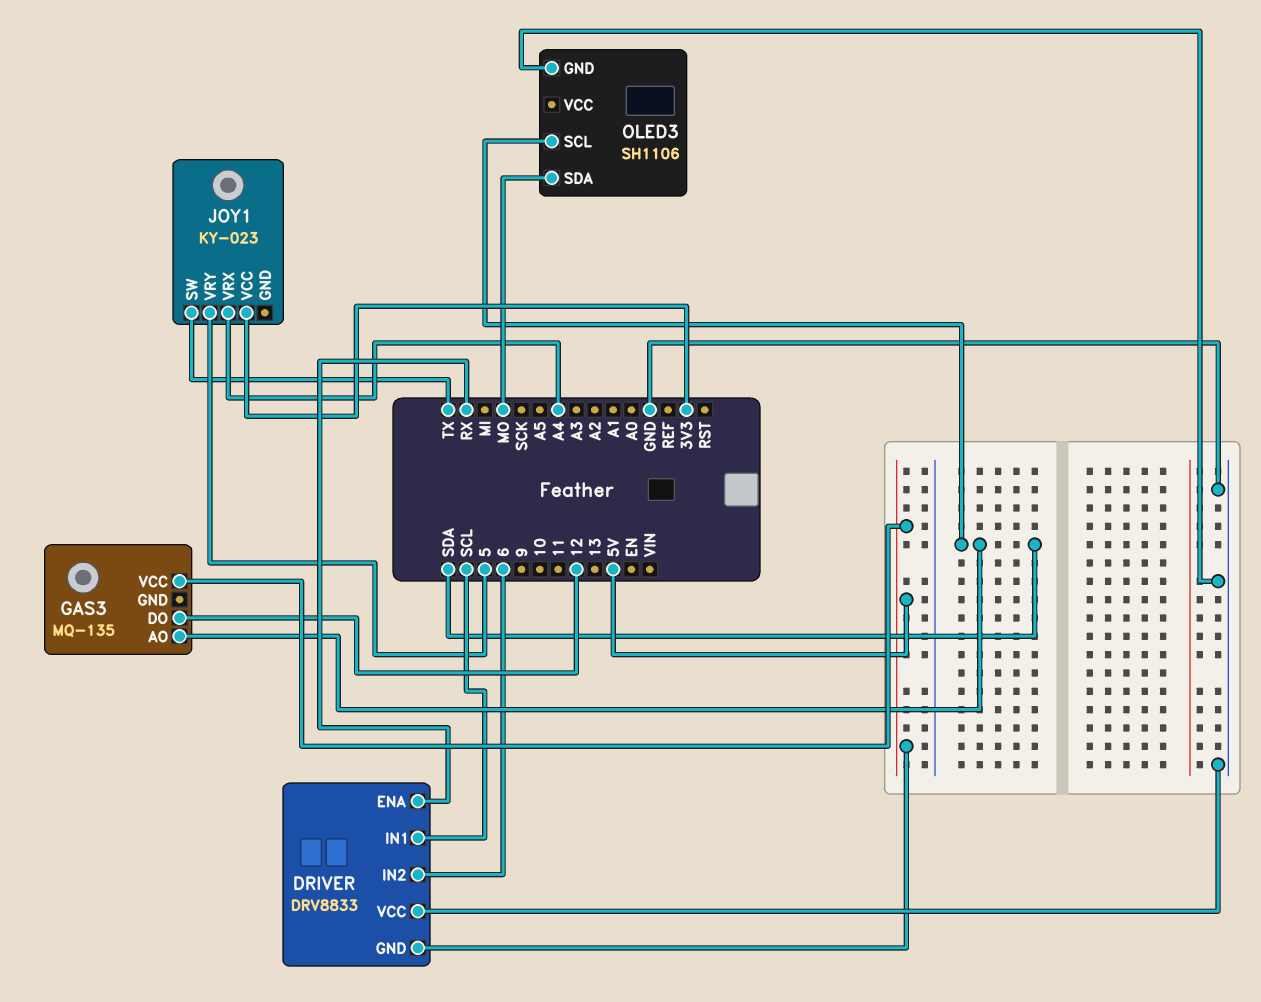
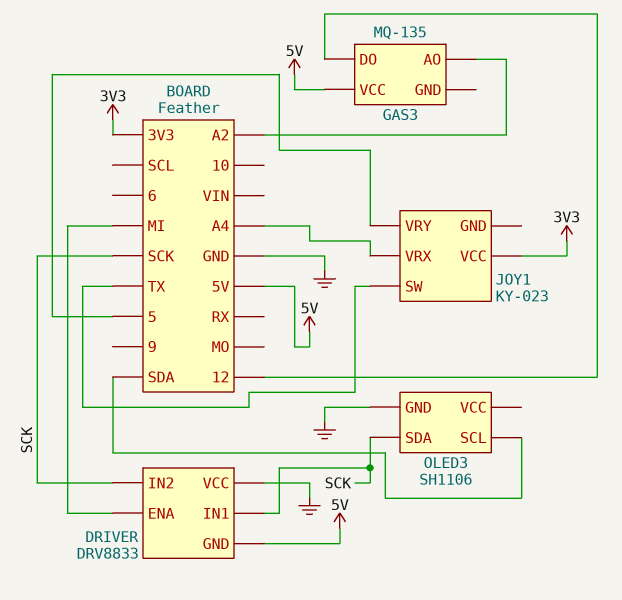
DRIVER pin ENA: RX -> MI
DRIVER pin IN1: SCL -> SCK
DRIVER pin IN2: 6 -> SCK
GAS3 pin AO: SDA -> A2
OLED3 pin SDA: MO -> SCK

